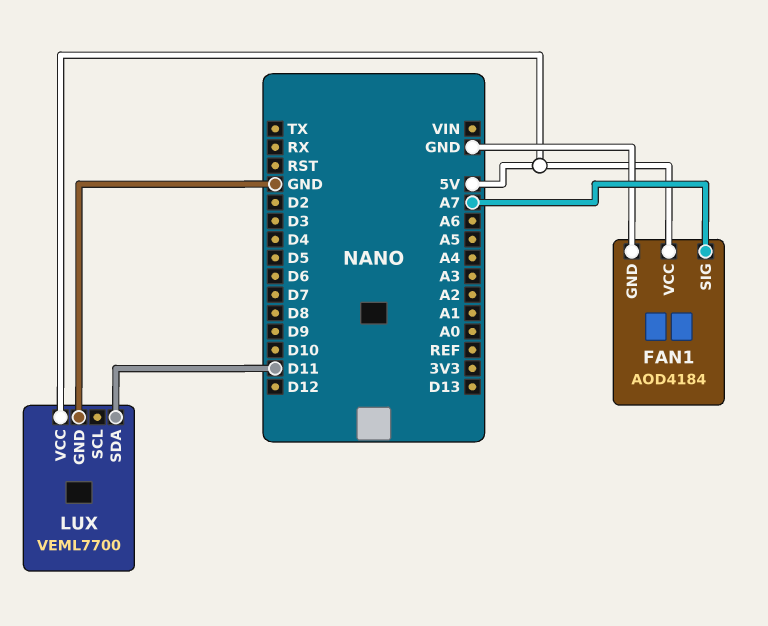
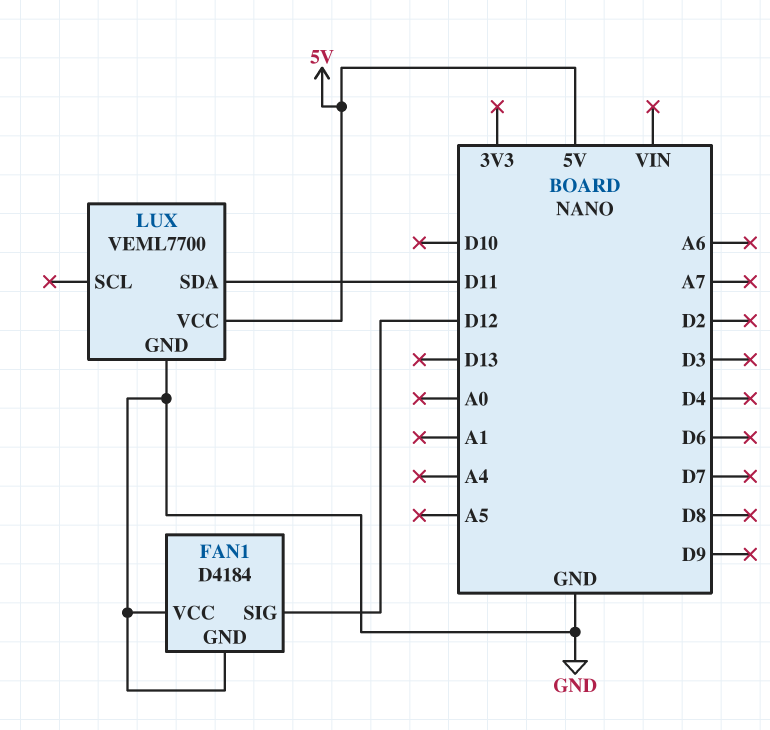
FAN1: AOD4184 -> D4184
FAN1 pin SIG: A7 -> D12
FAN1 pin VCC: 5V -> GND

